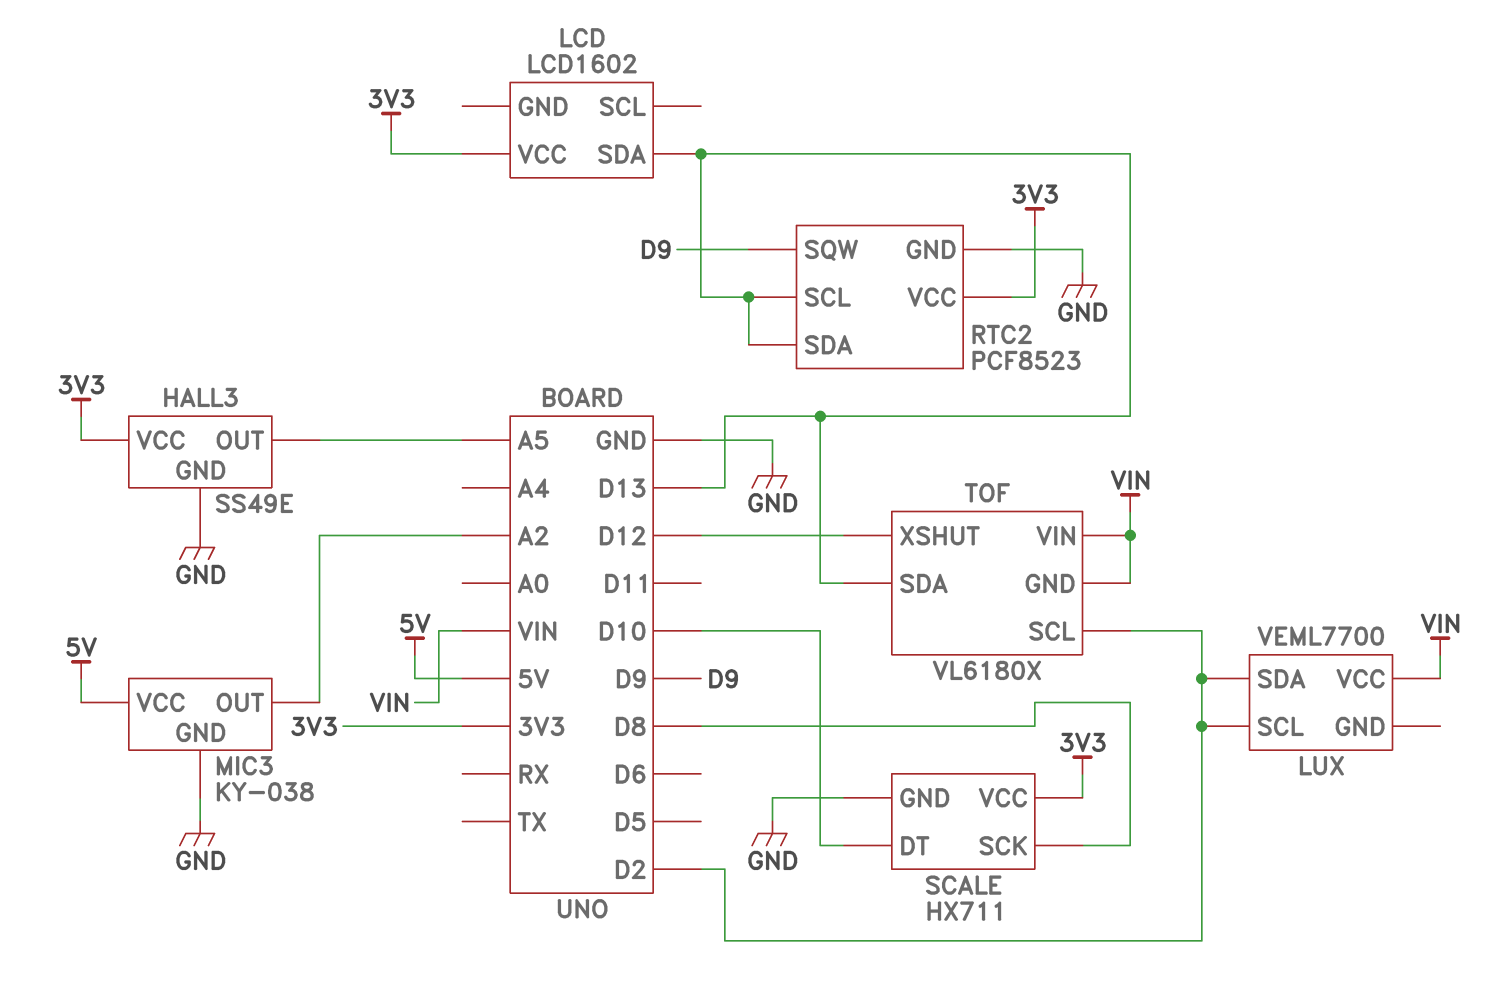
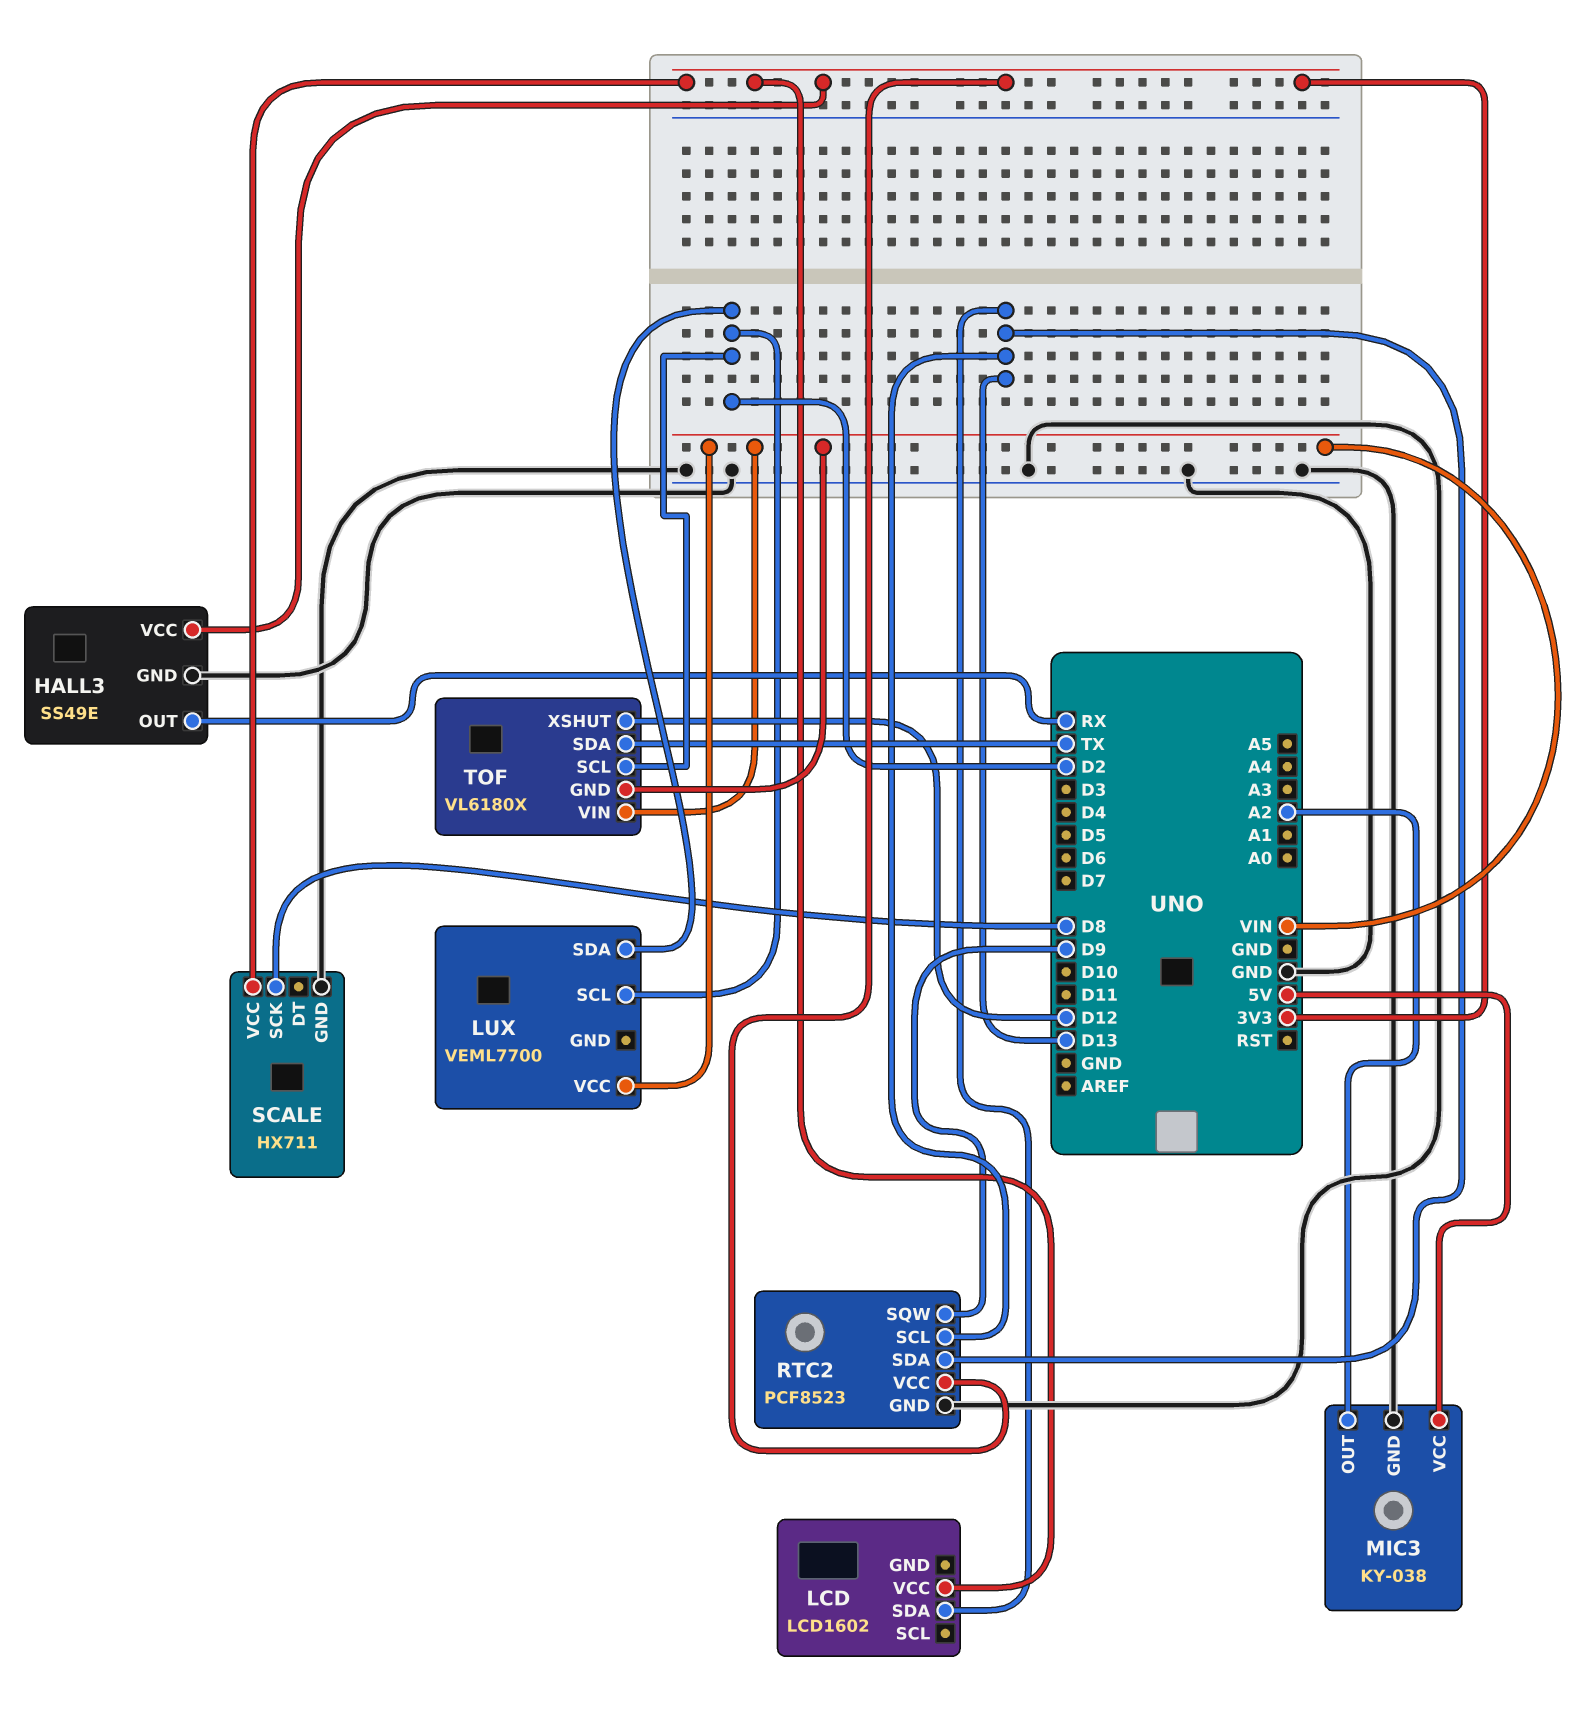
HALL3 pin OUT: A5 -> RX
SCALE pin DT: D10 -> none
TOF pin SDA: D13 -> TX

